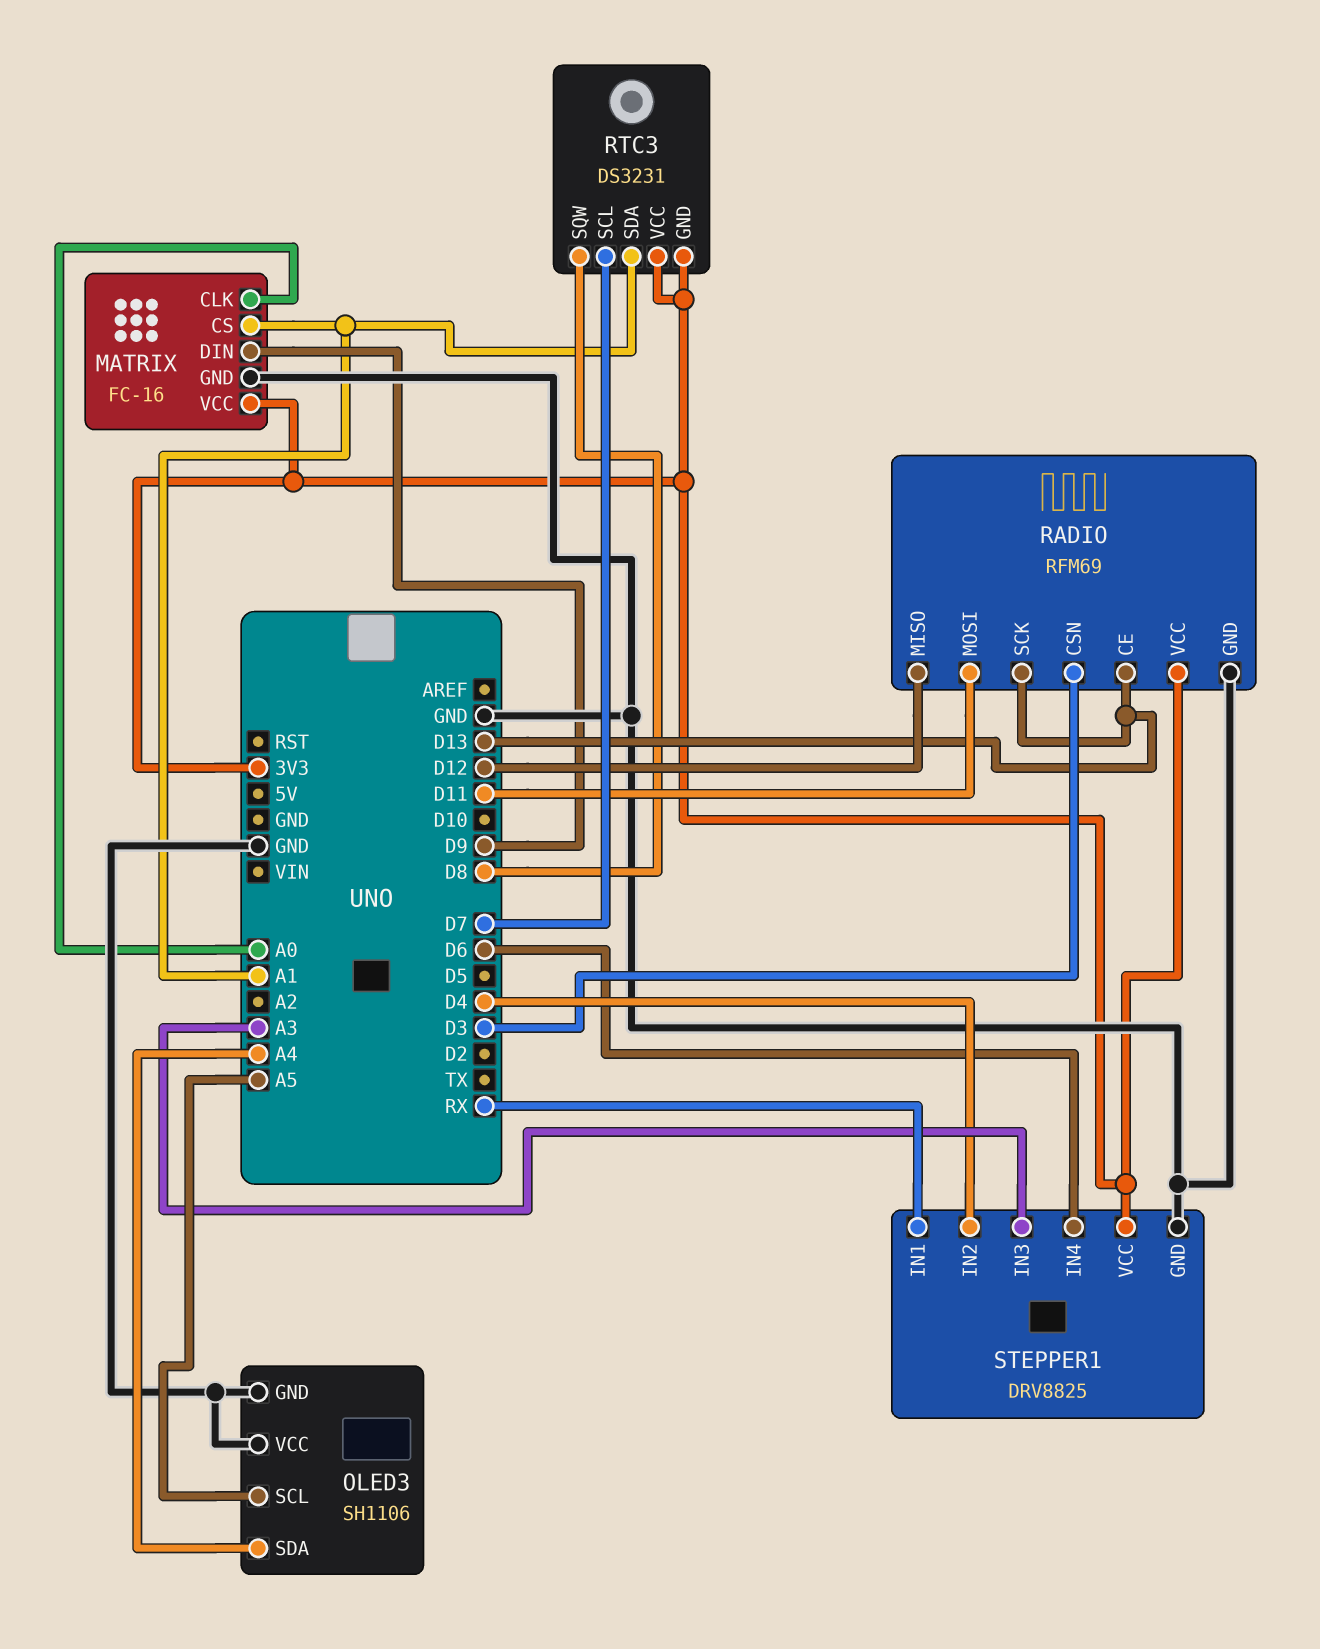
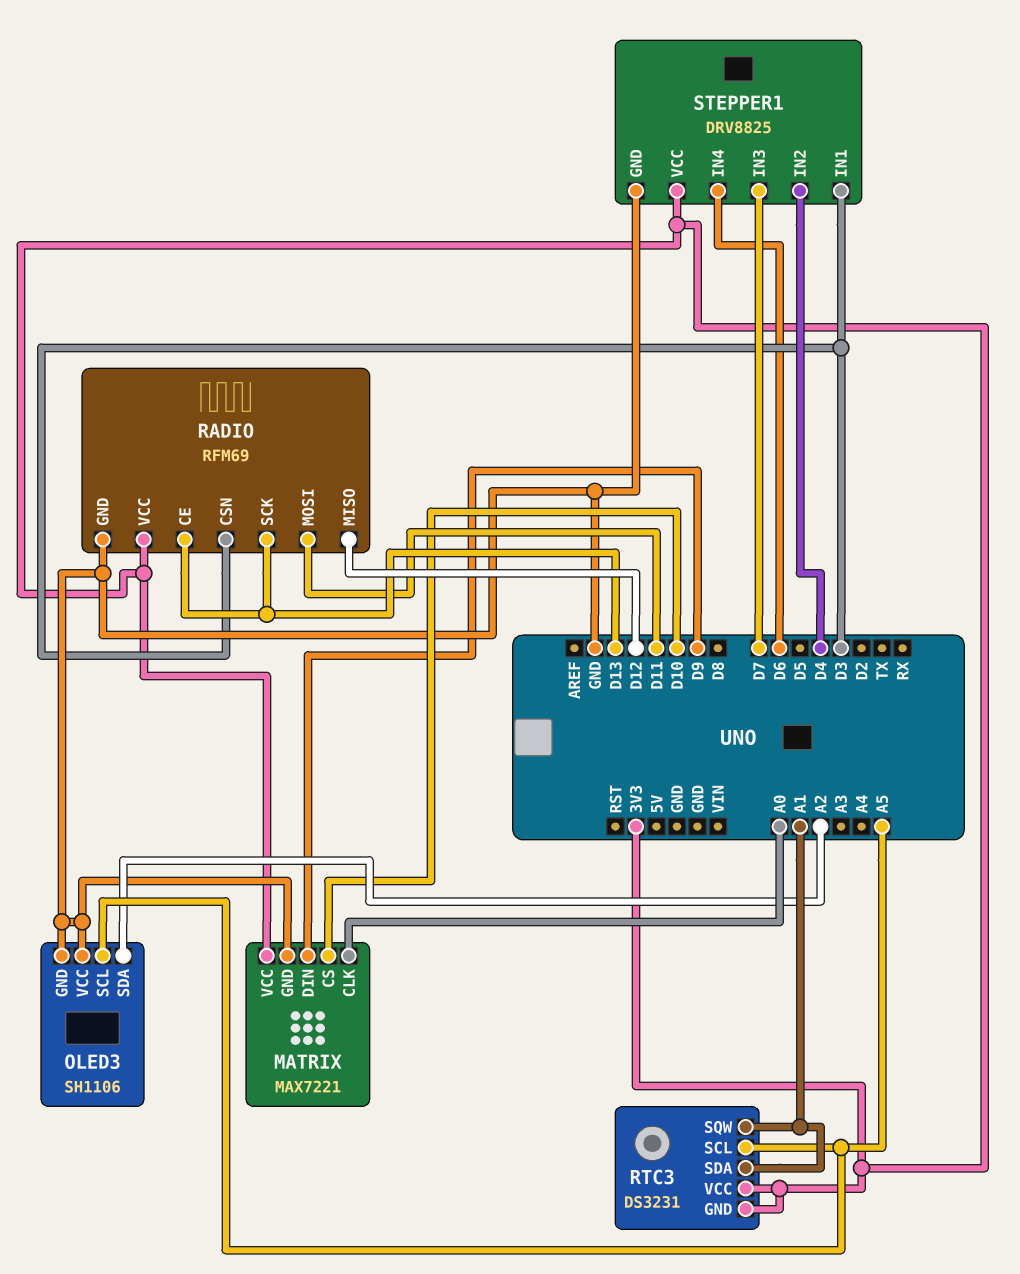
MATRIX: FC-16 -> MAX7221
MATRIX pin CS: A1 -> D10
OLED3 pin SDA: A4 -> A2
RTC3 pin SCL: D7 -> A5
RTC3 pin SQW: D8 -> A1
STEPPER1 pin IN1: RX -> D3
STEPPER1 pin IN3: A3 -> D7

